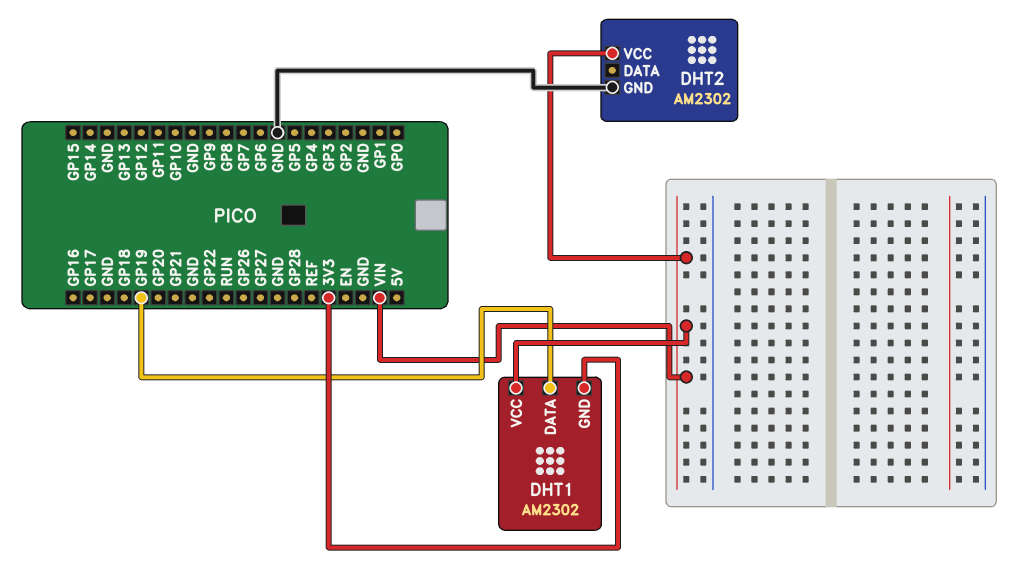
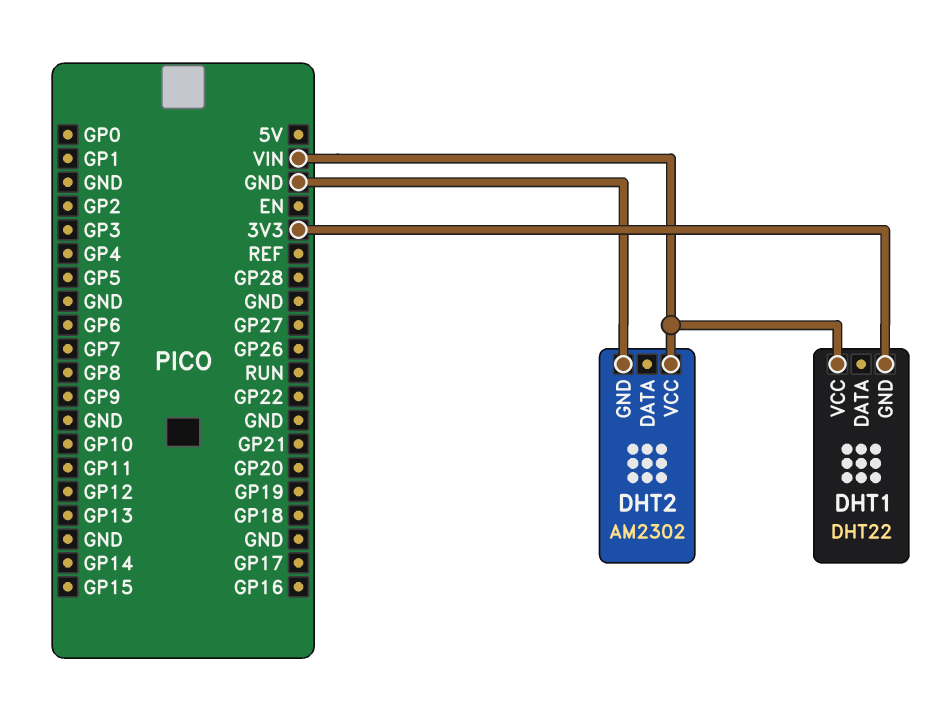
DHT1: AM2302 -> DHT22
DHT1 pin DATA: GP19 -> none

